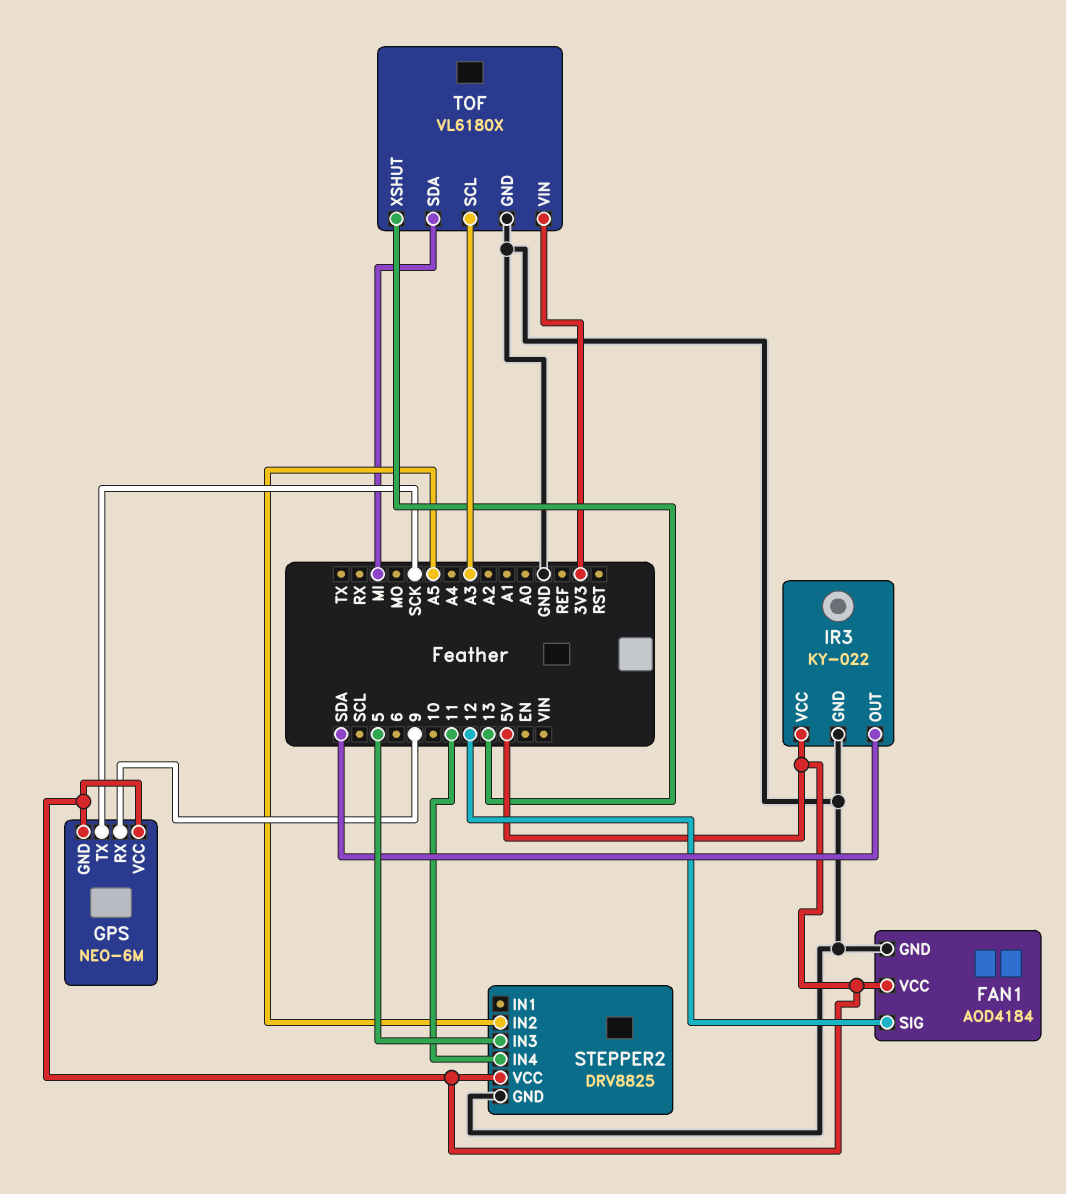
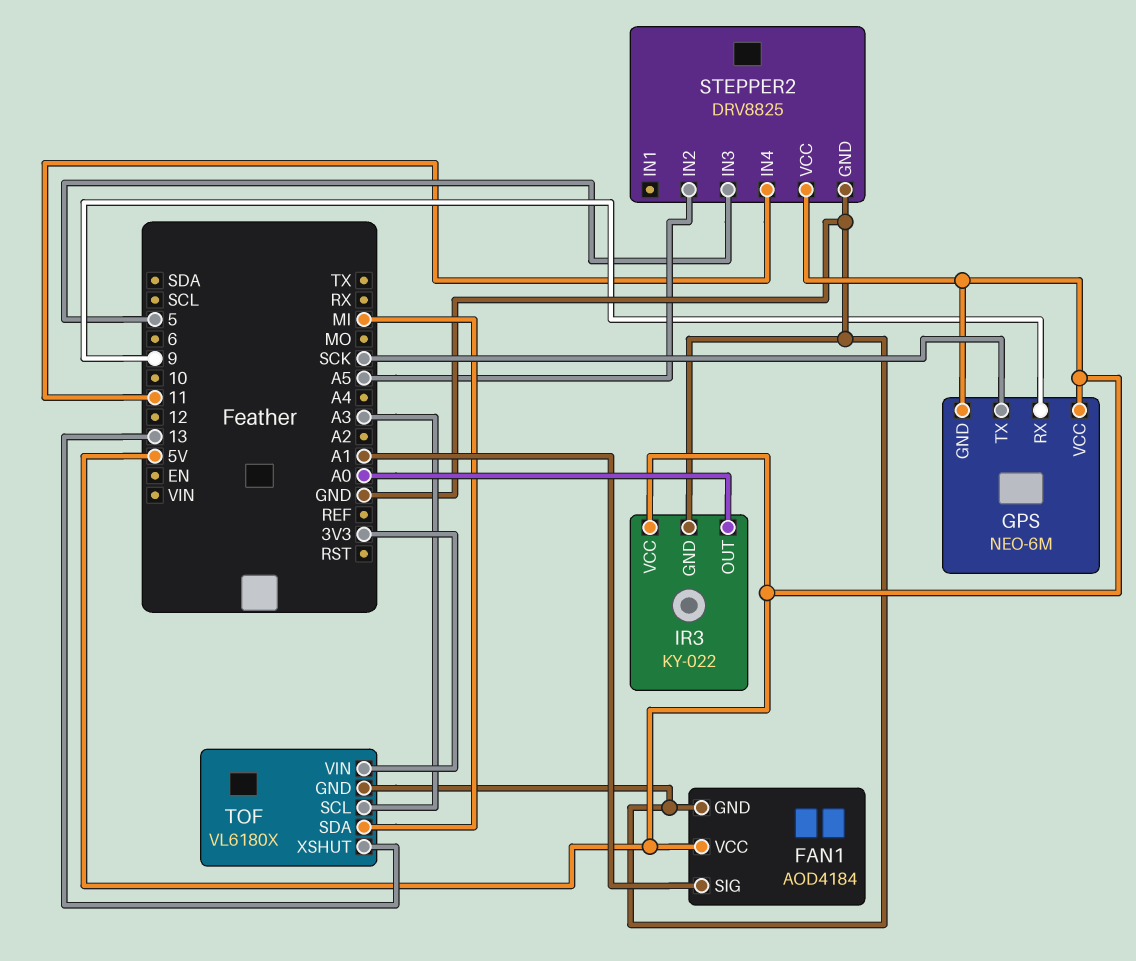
FAN1 pin SIG: 12 -> A1
IR3 pin OUT: SDA -> A0

